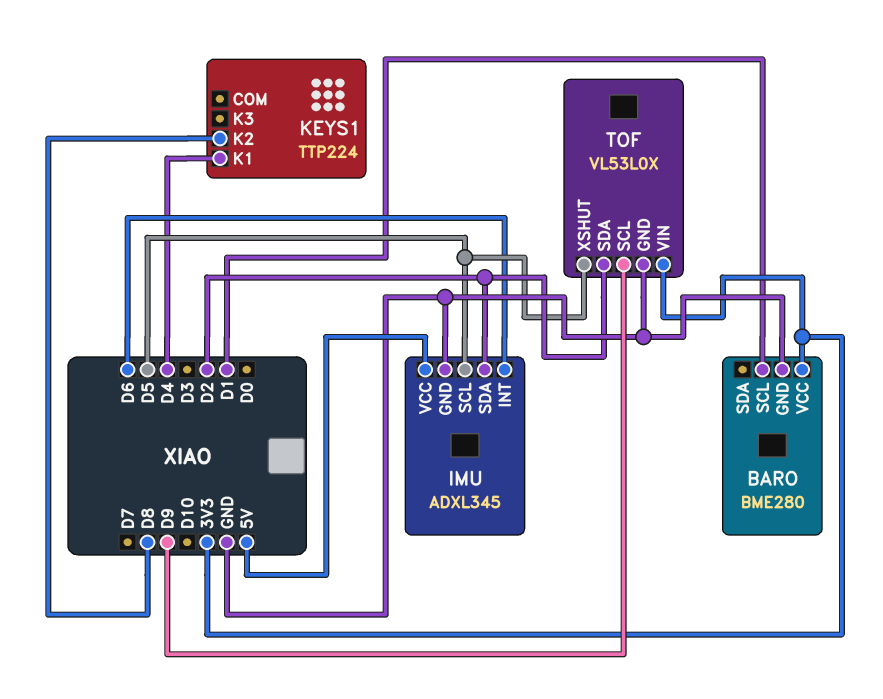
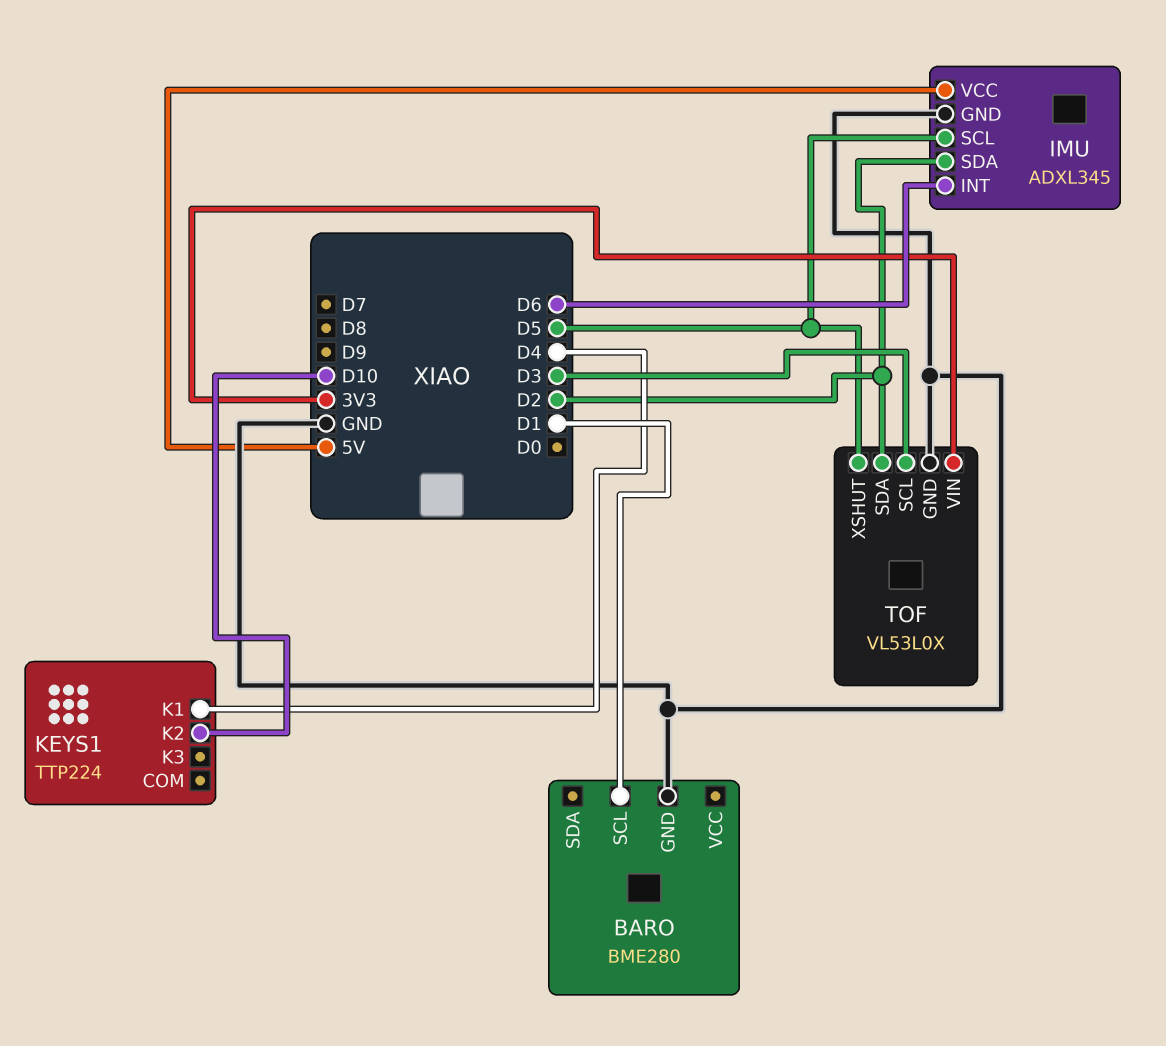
BARO pin VCC: 3V3 -> none
KEYS1 pin K2: D8 -> D10
TOF pin SCL: D9 -> D3

